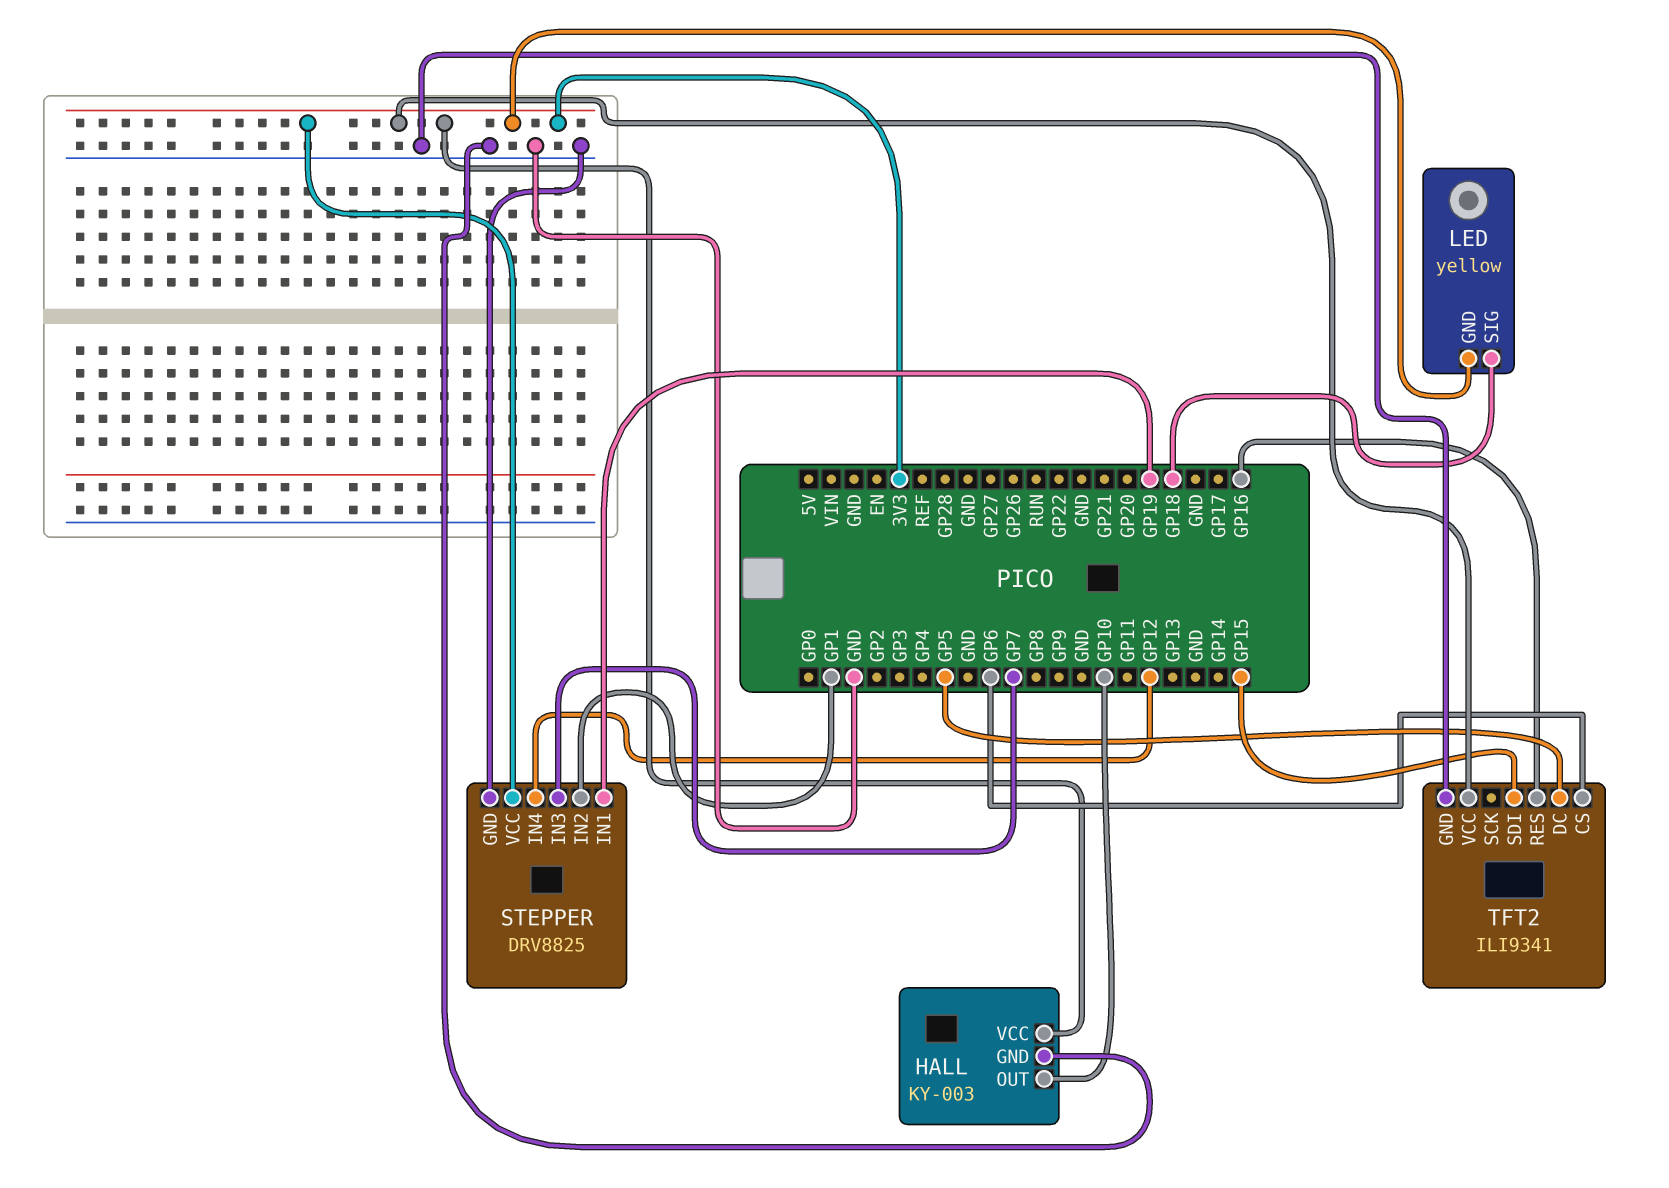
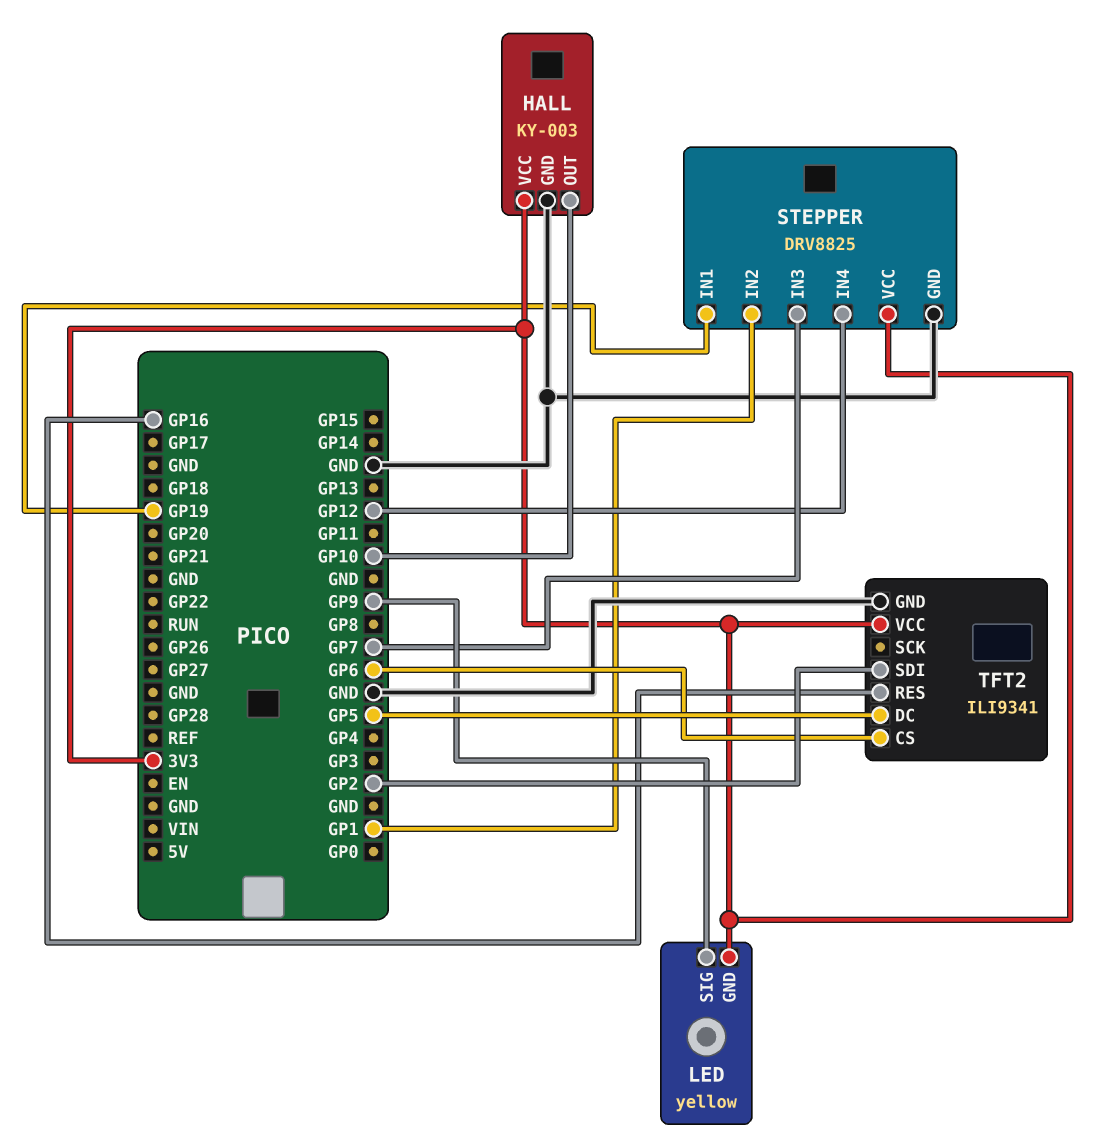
LED pin SIG: GP18 -> GP9
TFT2 pin SDI: GP15 -> GP2

